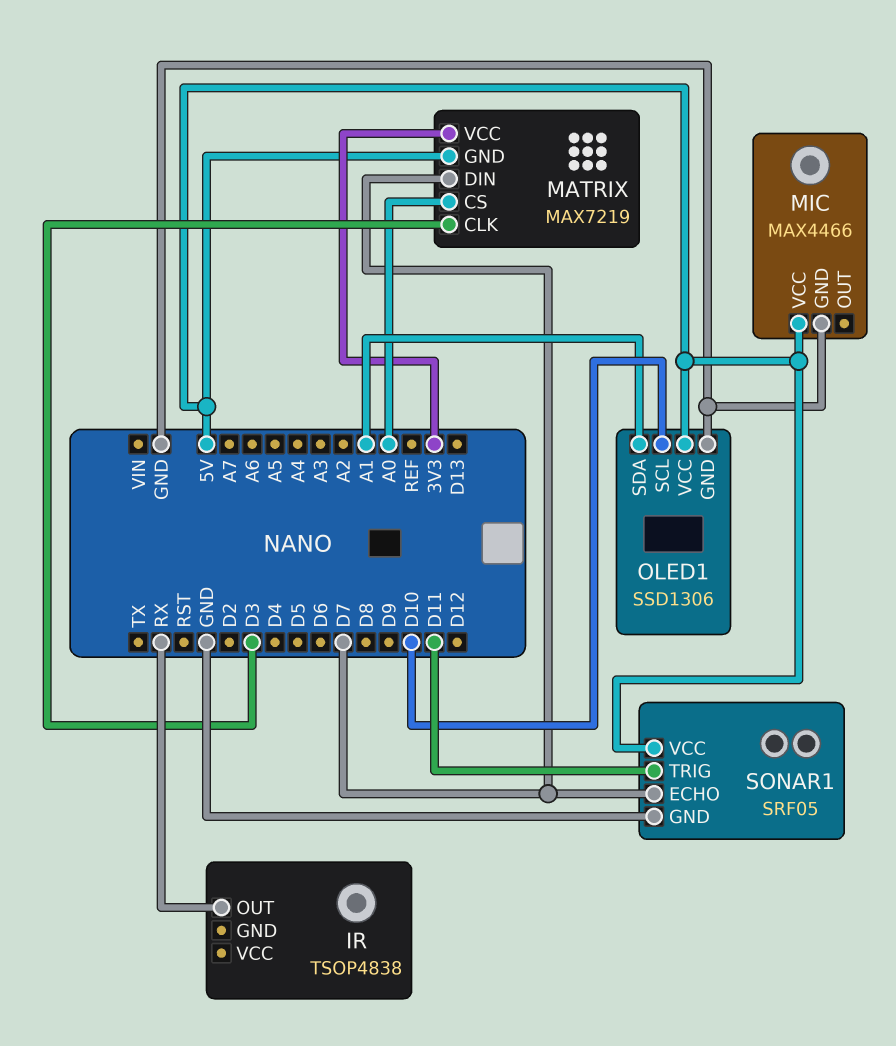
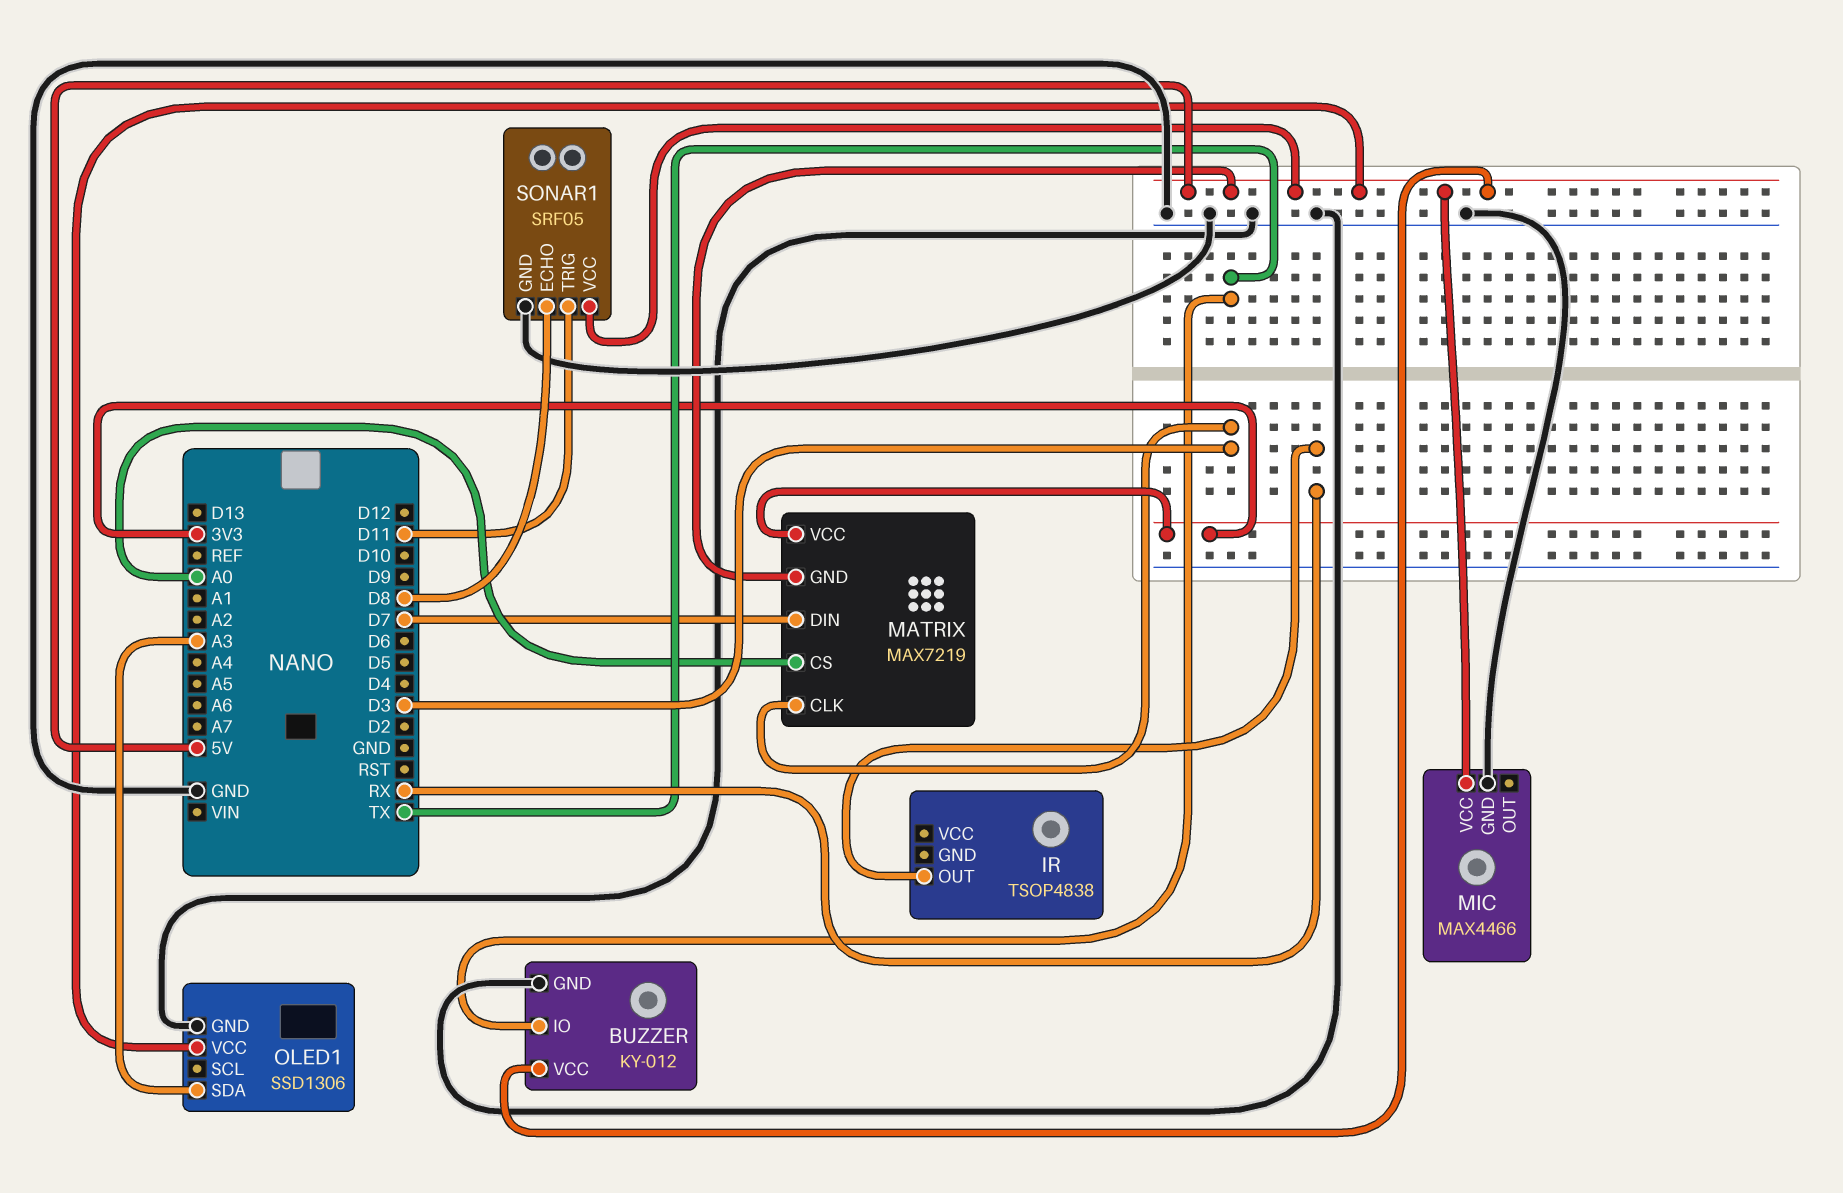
BUZZER: none -> KY-012
BUZZER pin GND: none -> GND
BUZZER pin IO: none -> TX
BUZZER pin VCC: none -> 5V
OLED1 pin SCL: D10 -> none
OLED1 pin SDA: A1 -> A3
SONAR1 pin ECHO: D7 -> D8

